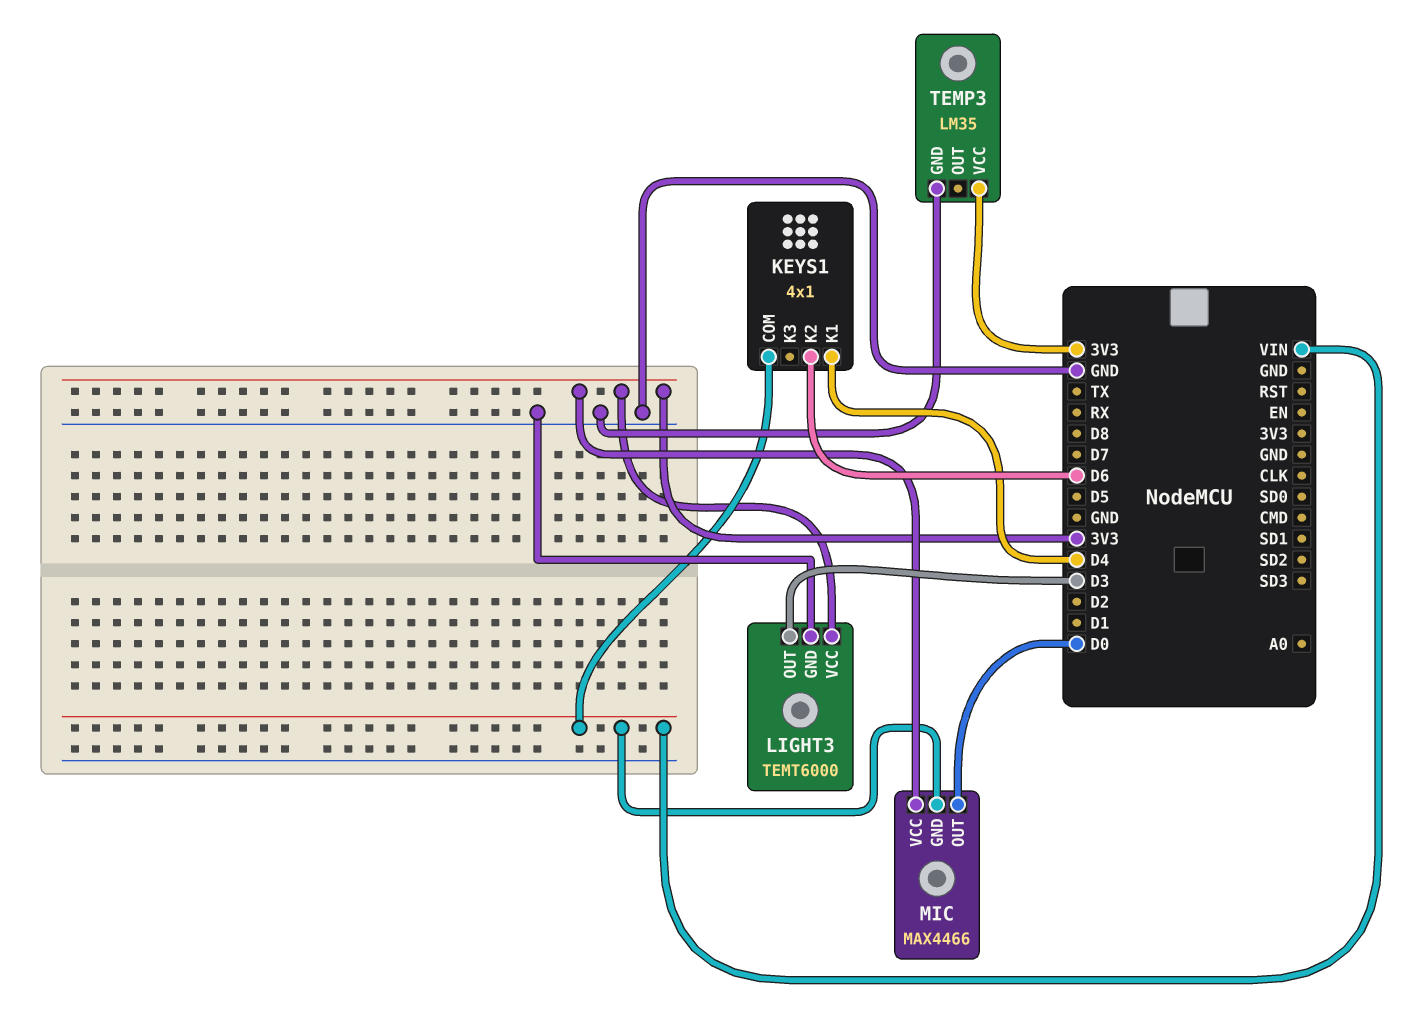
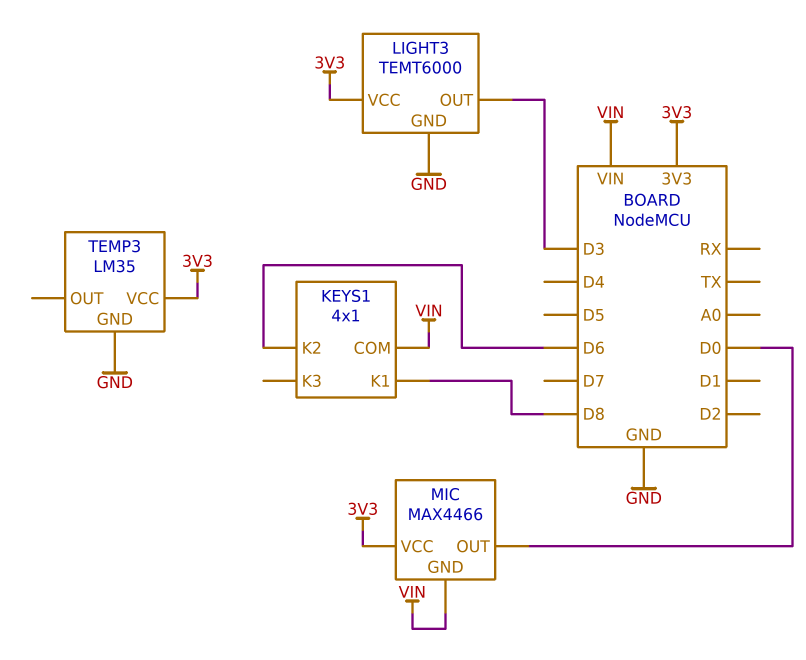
KEYS1 pin K1: D4 -> D8

